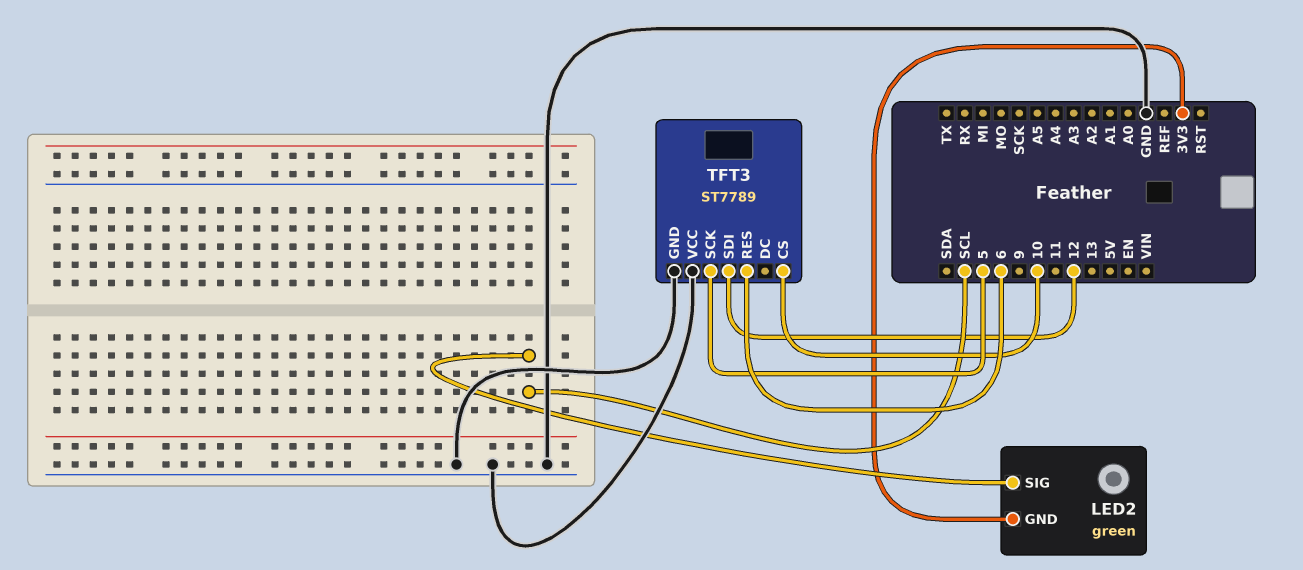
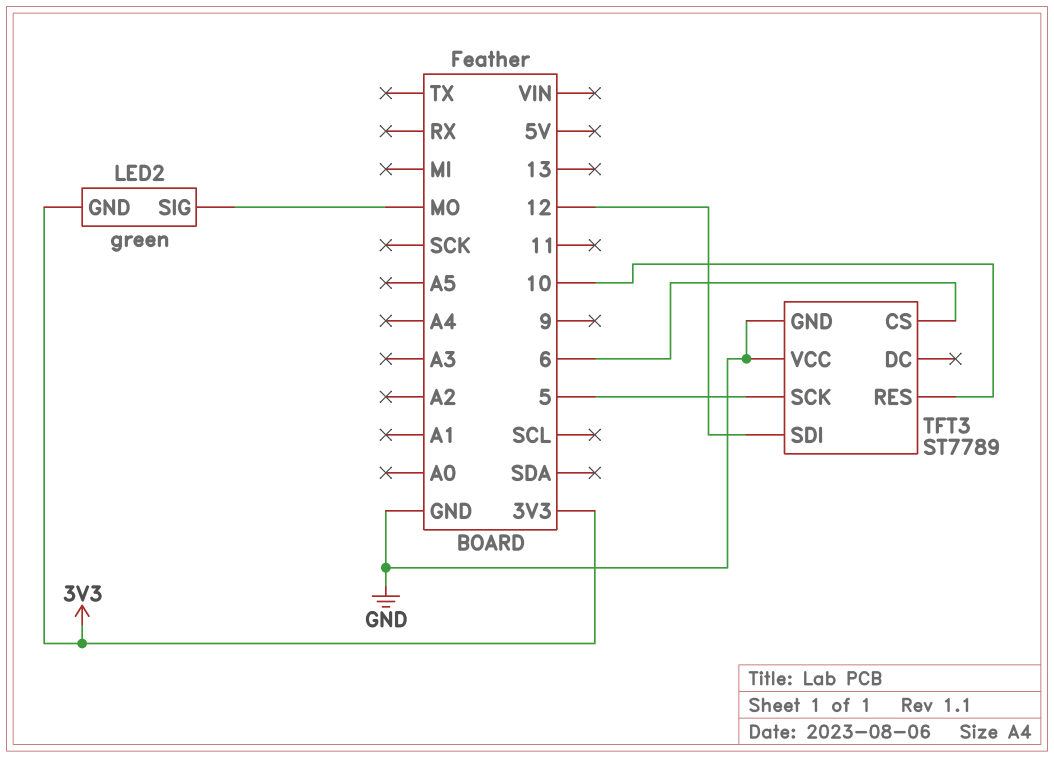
LED2 pin SIG: SCL -> MO
TFT3 pin CS: 10 -> 6
TFT3 pin RES: 6 -> 10

